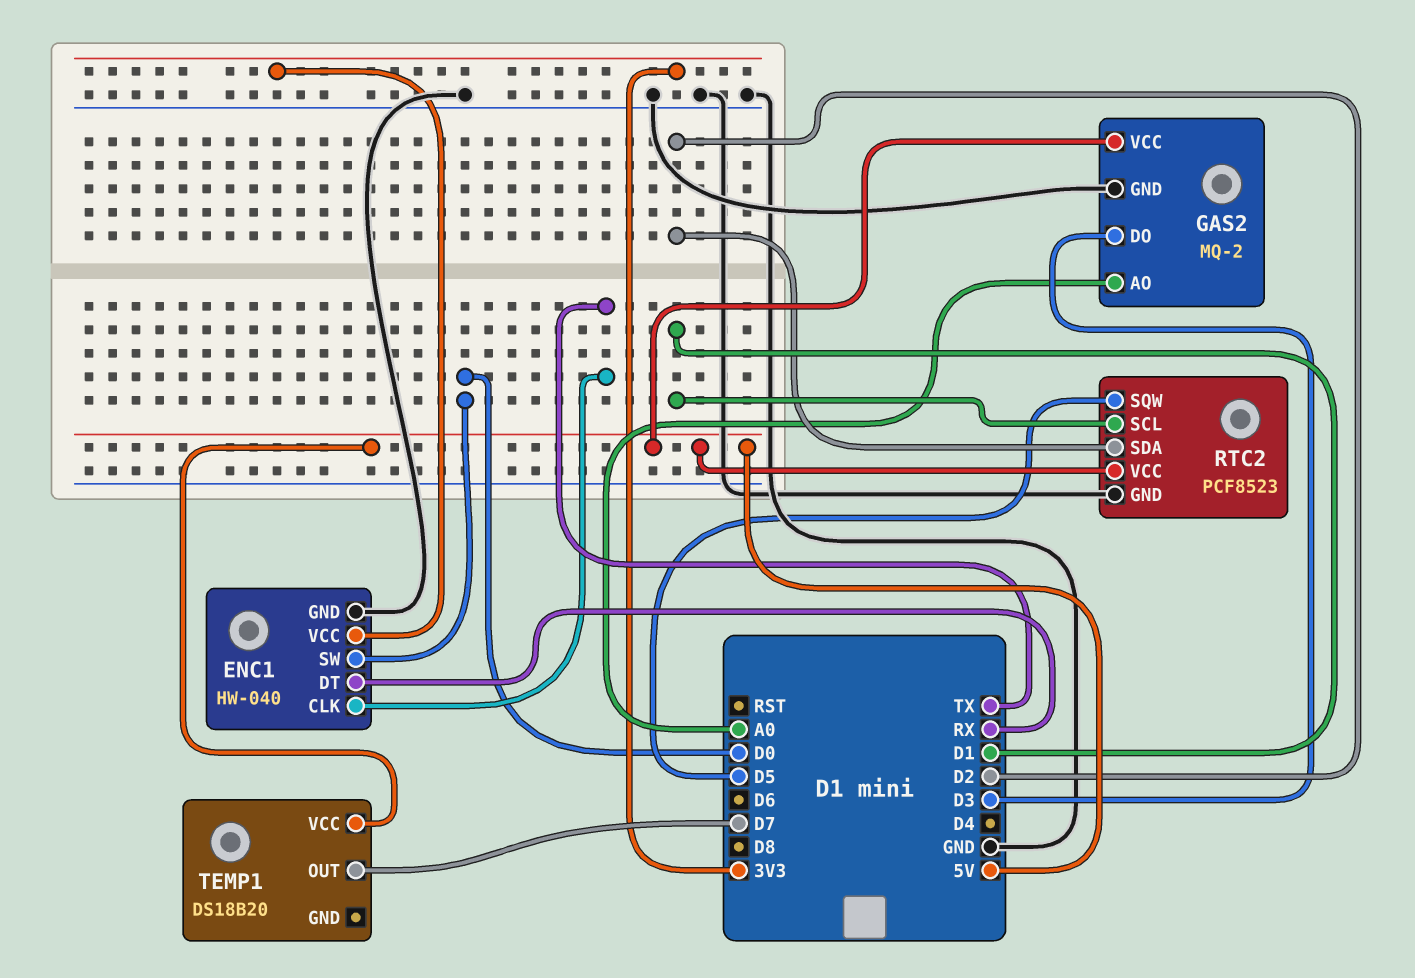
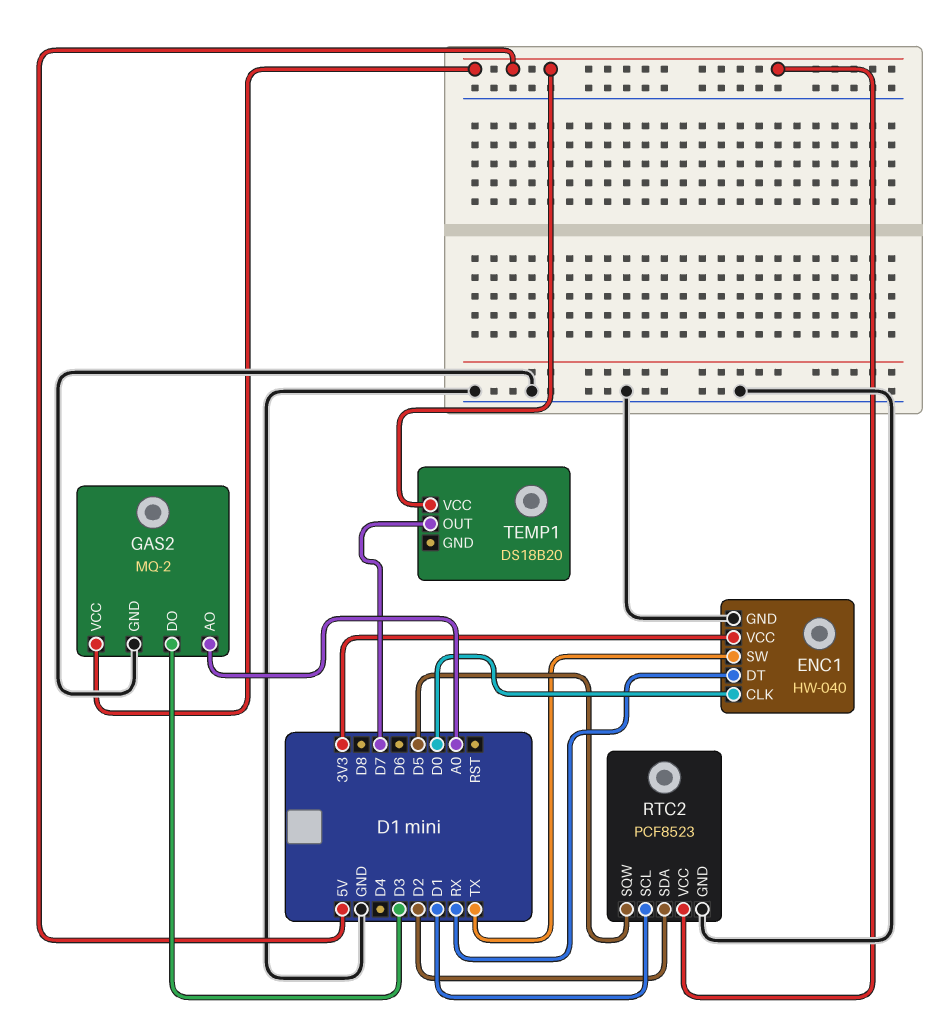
ENC1 pin CLK: TX -> D0
ENC1 pin SW: D0 -> TX

